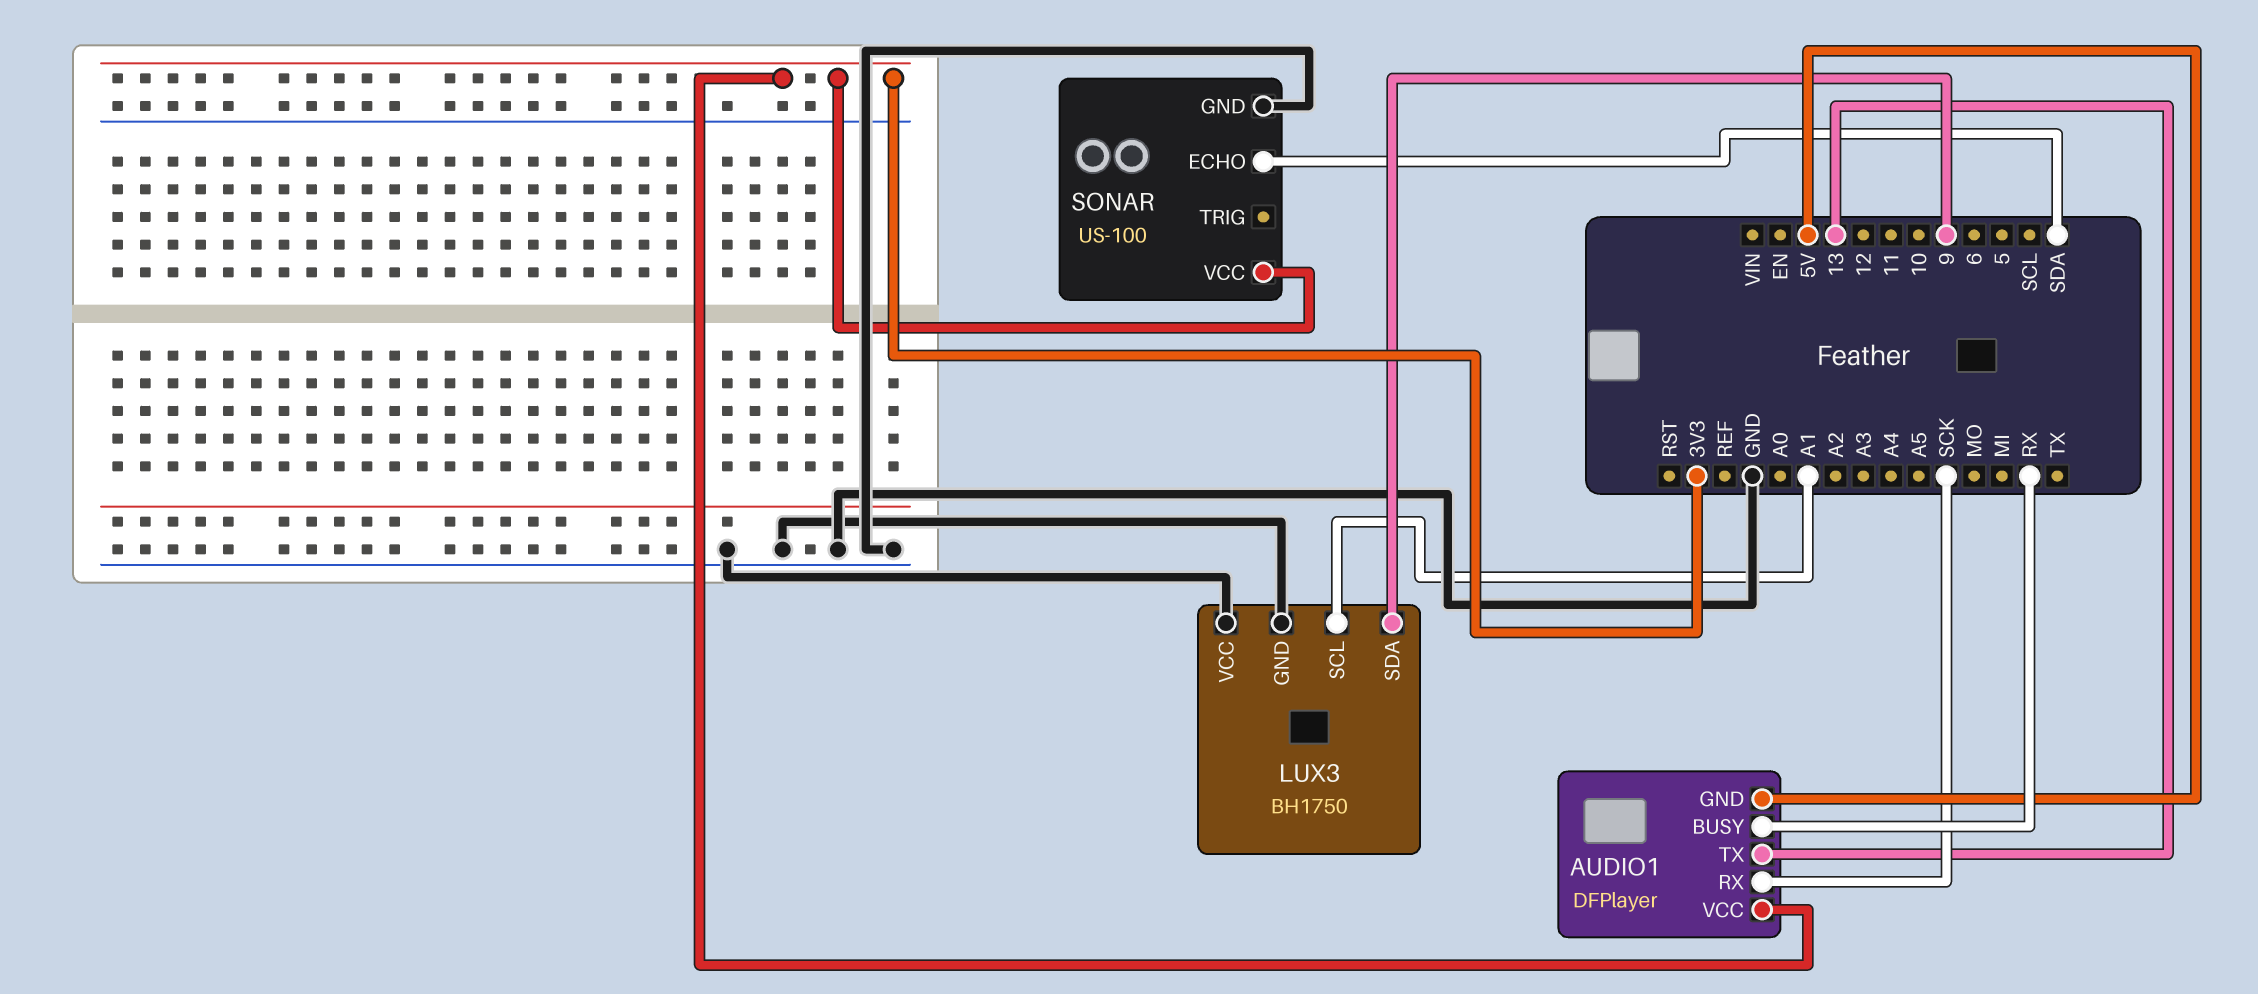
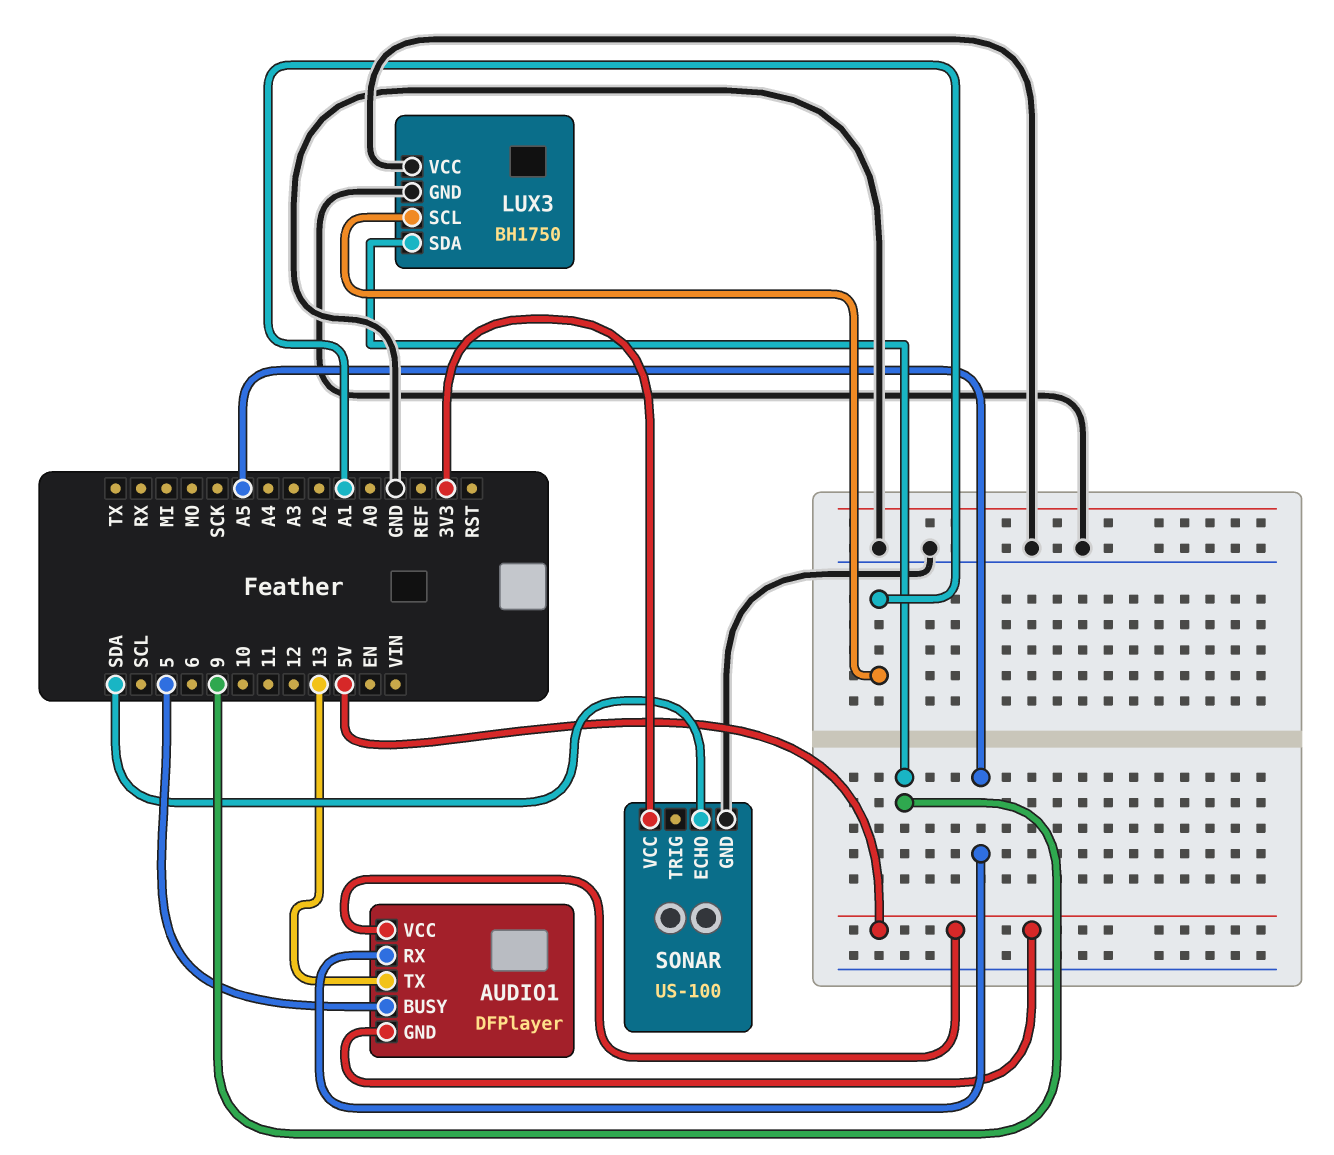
AUDIO1 pin BUSY: RX -> 5
AUDIO1 pin RX: SCK -> A5
AUDIO1 pin VCC: 3V3 -> 5V

